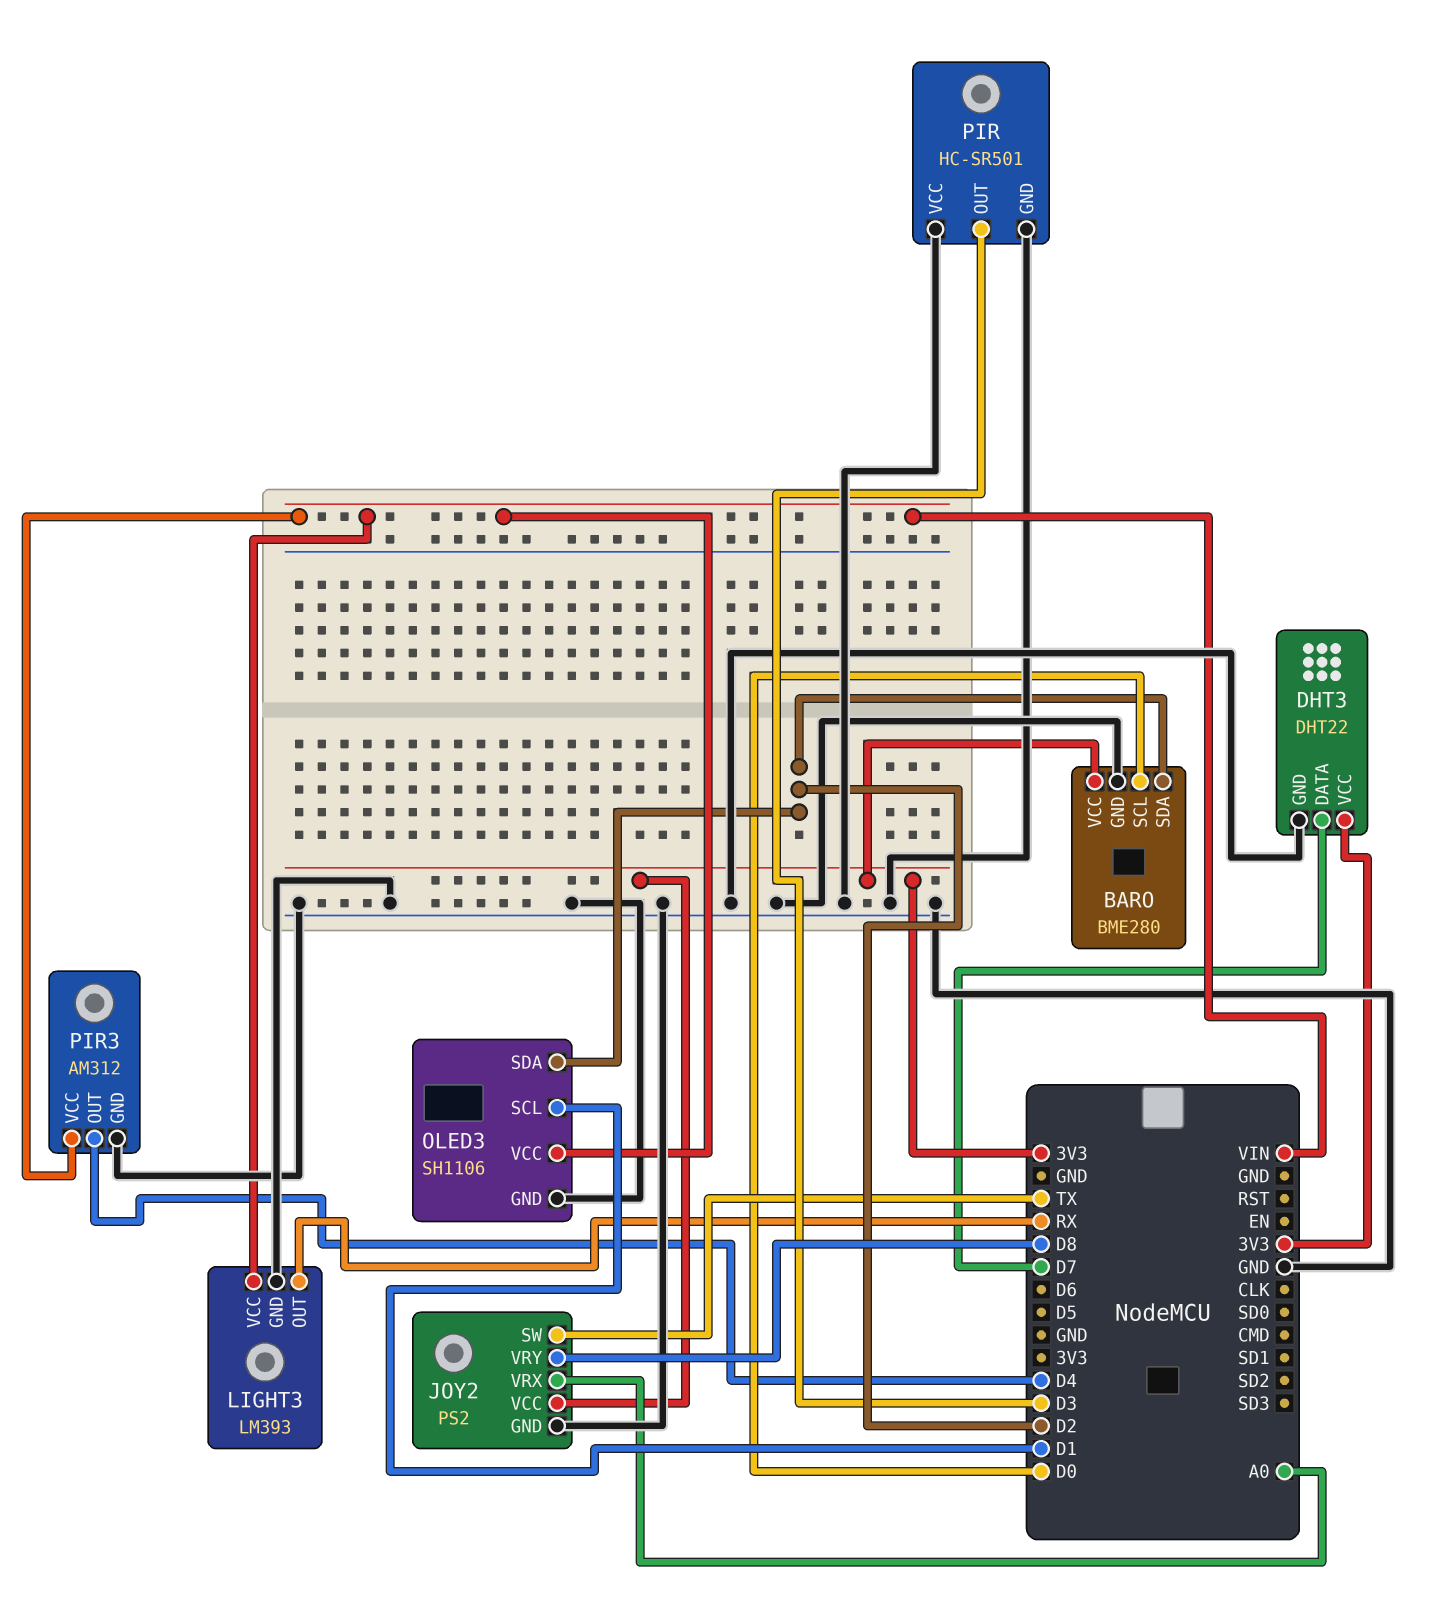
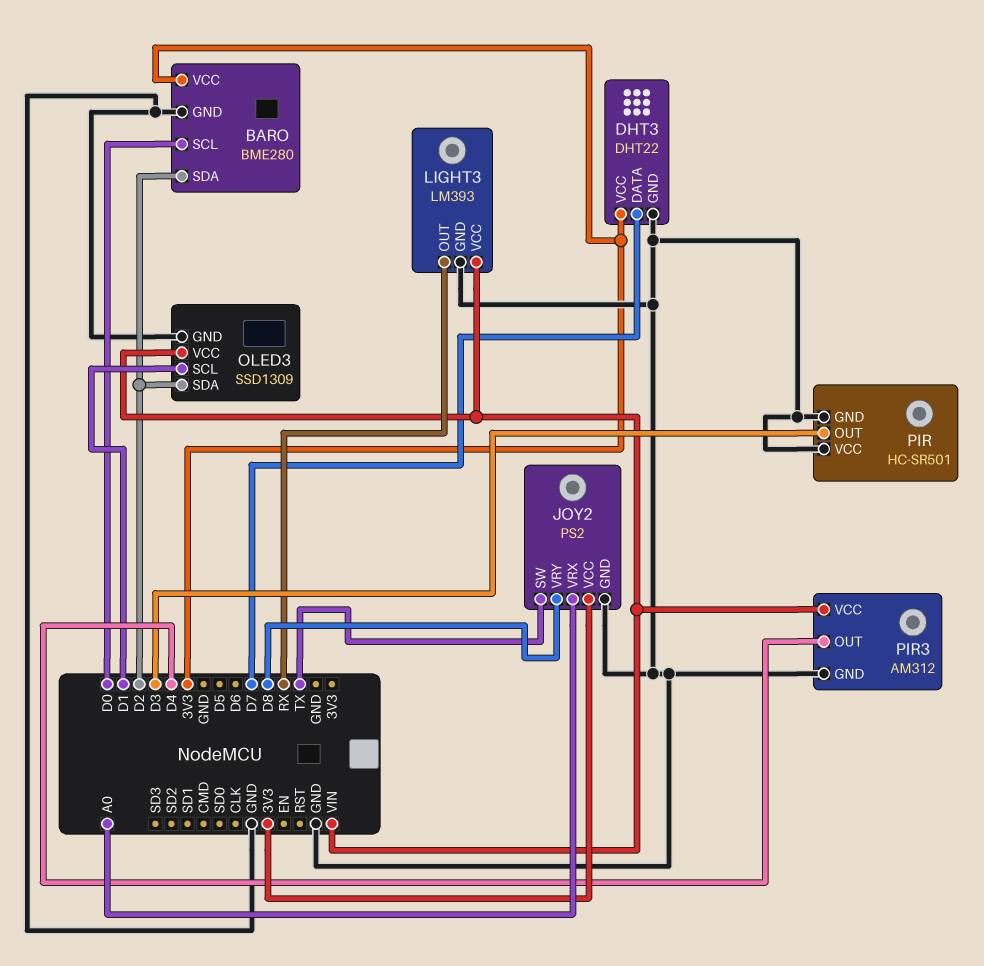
OLED3: SH1106 -> SSD1309

